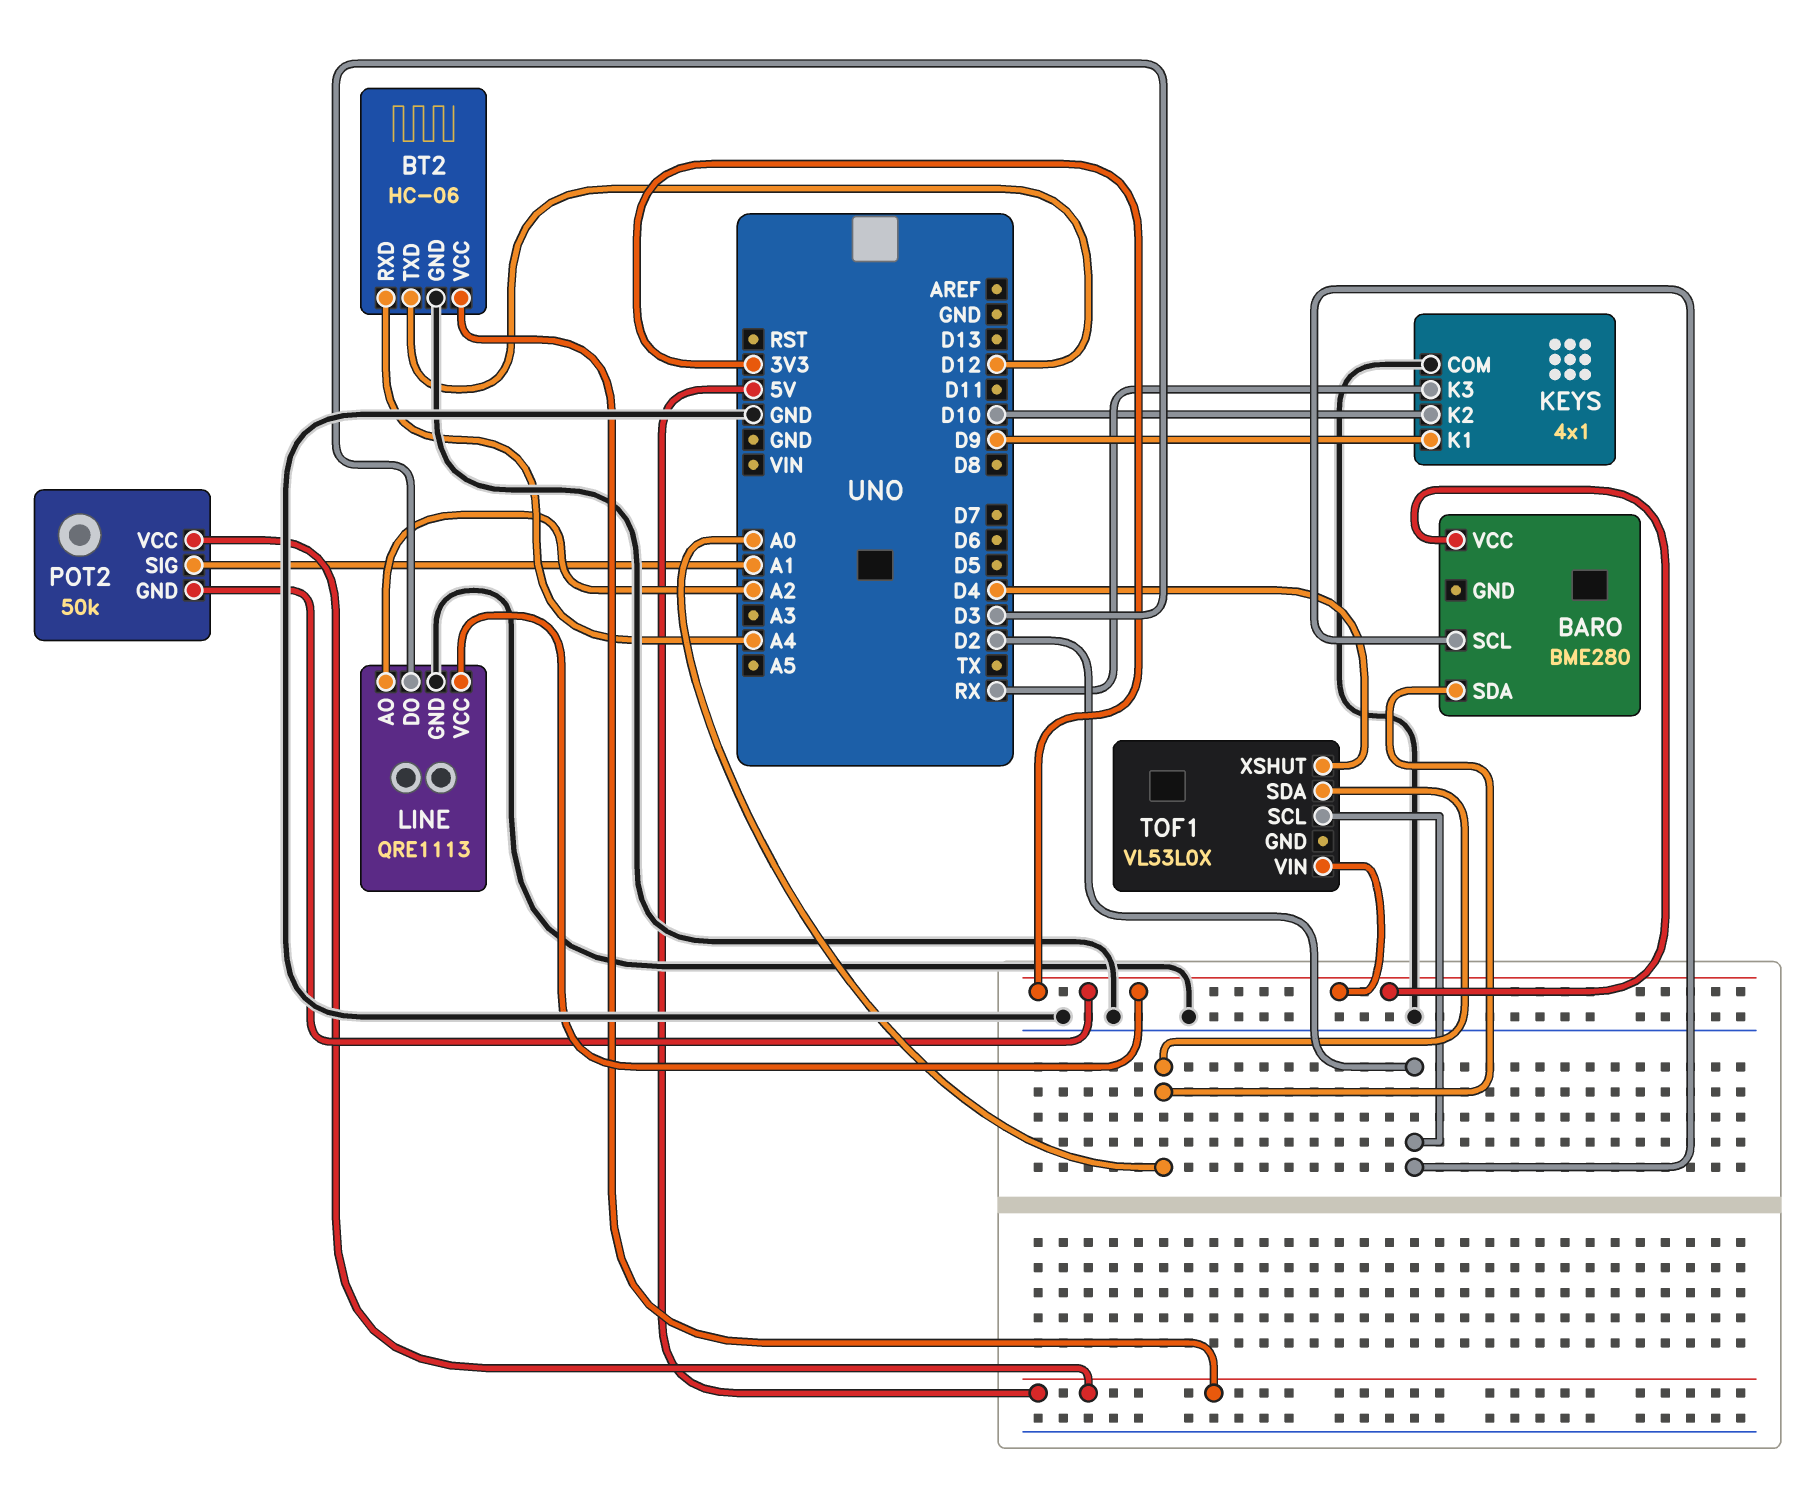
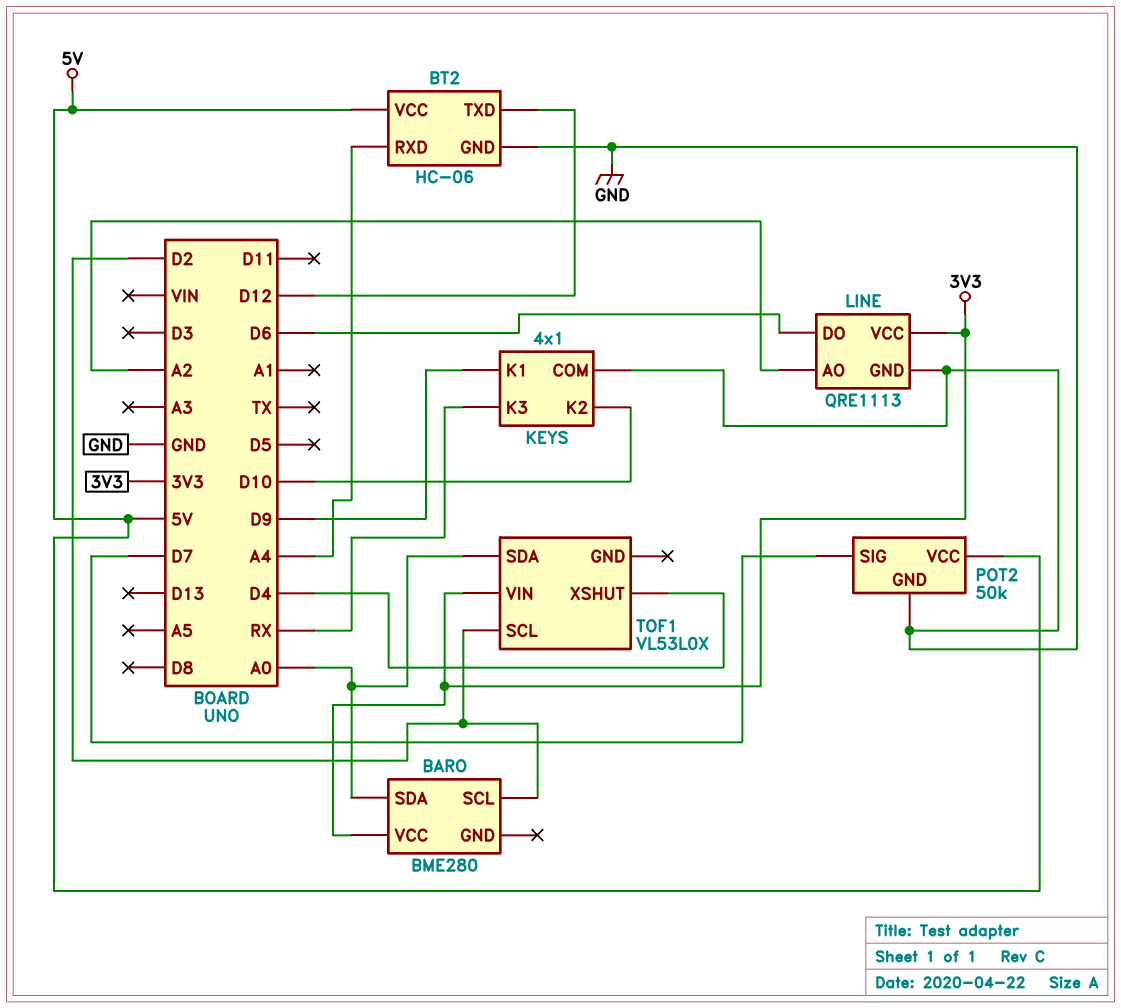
LINE pin DO: D3 -> D6
POT2 pin GND: 3V3 -> GND
POT2 pin SIG: A1 -> D7

